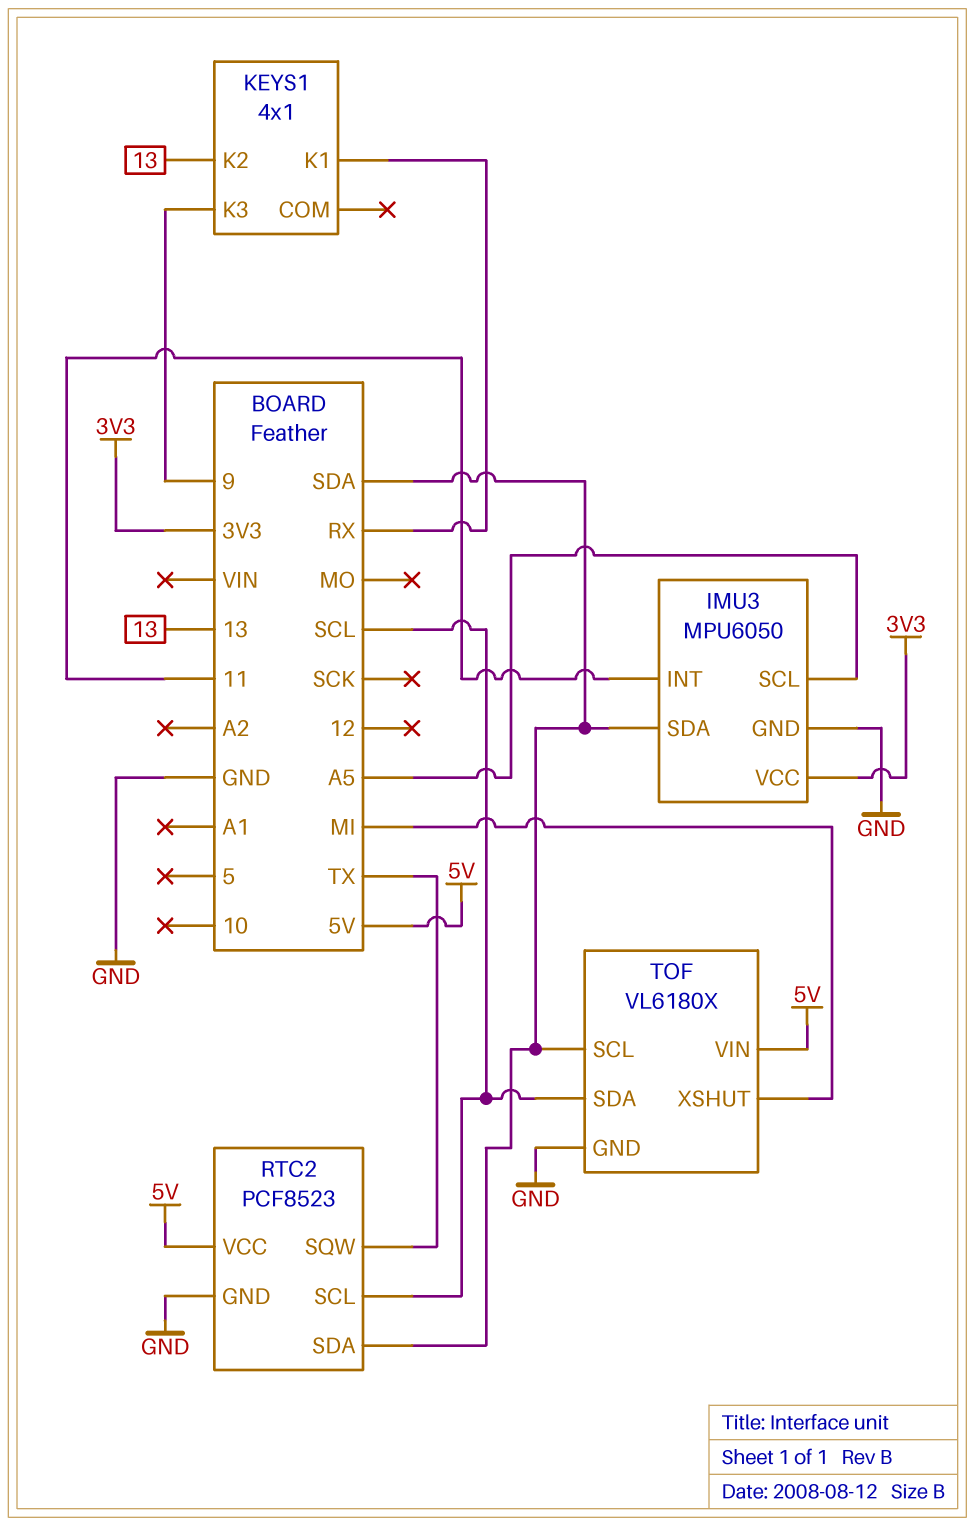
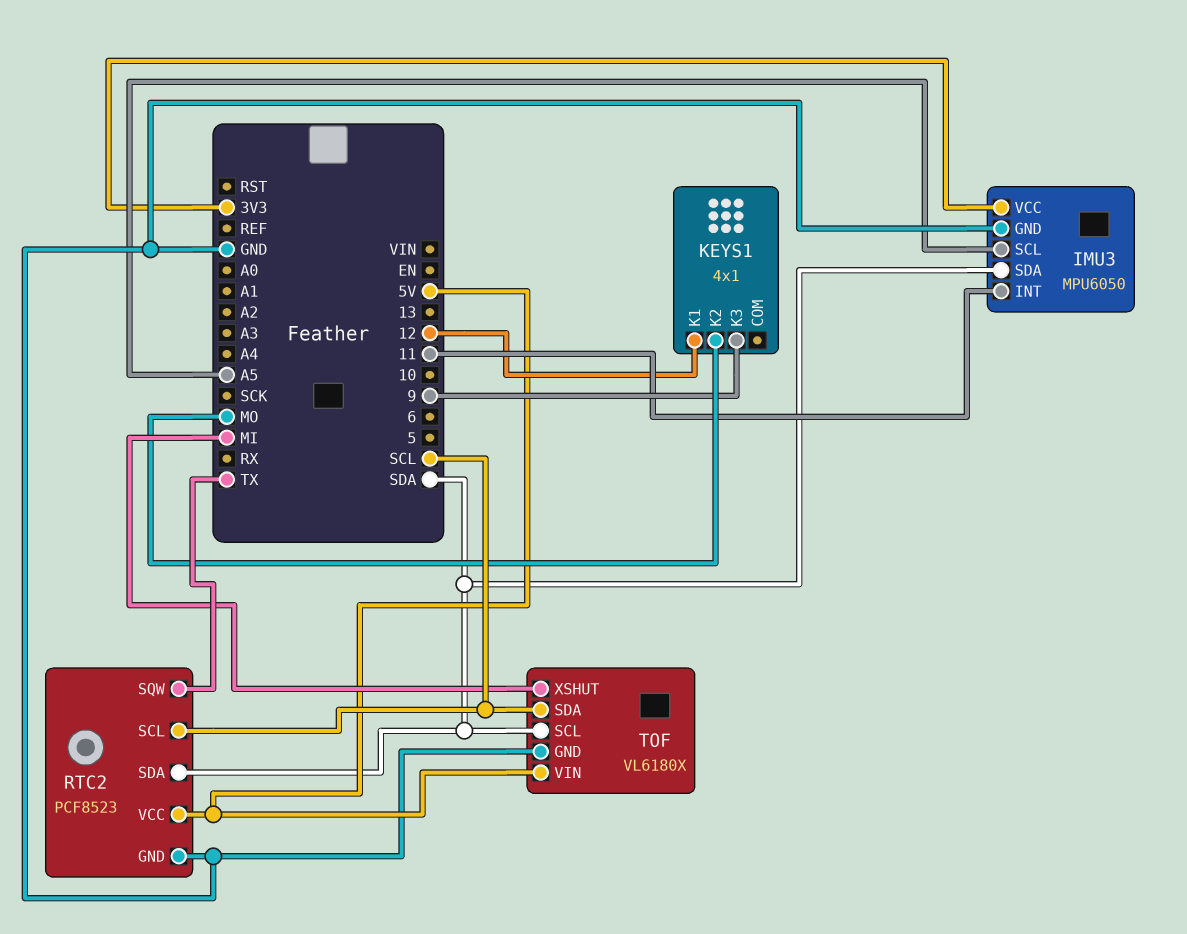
KEYS1 pin K1: RX -> 12
KEYS1 pin K2: 13 -> MO

